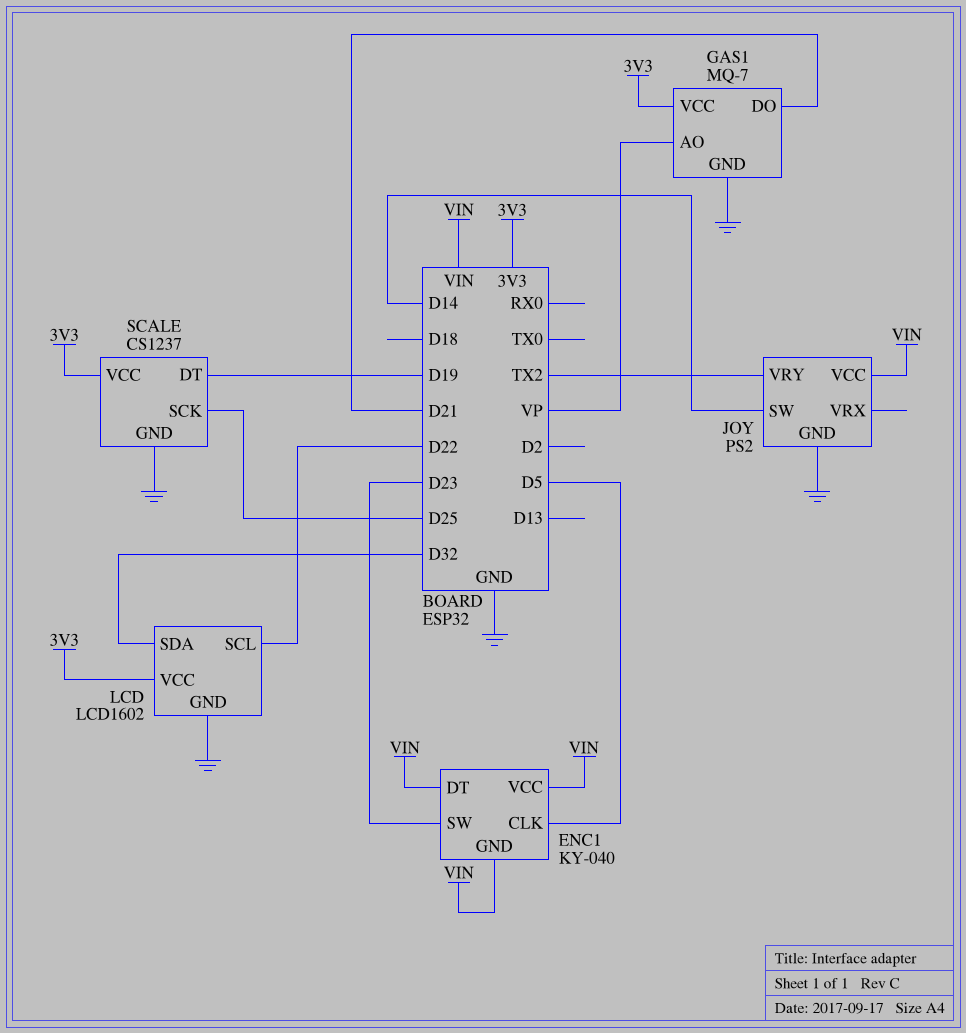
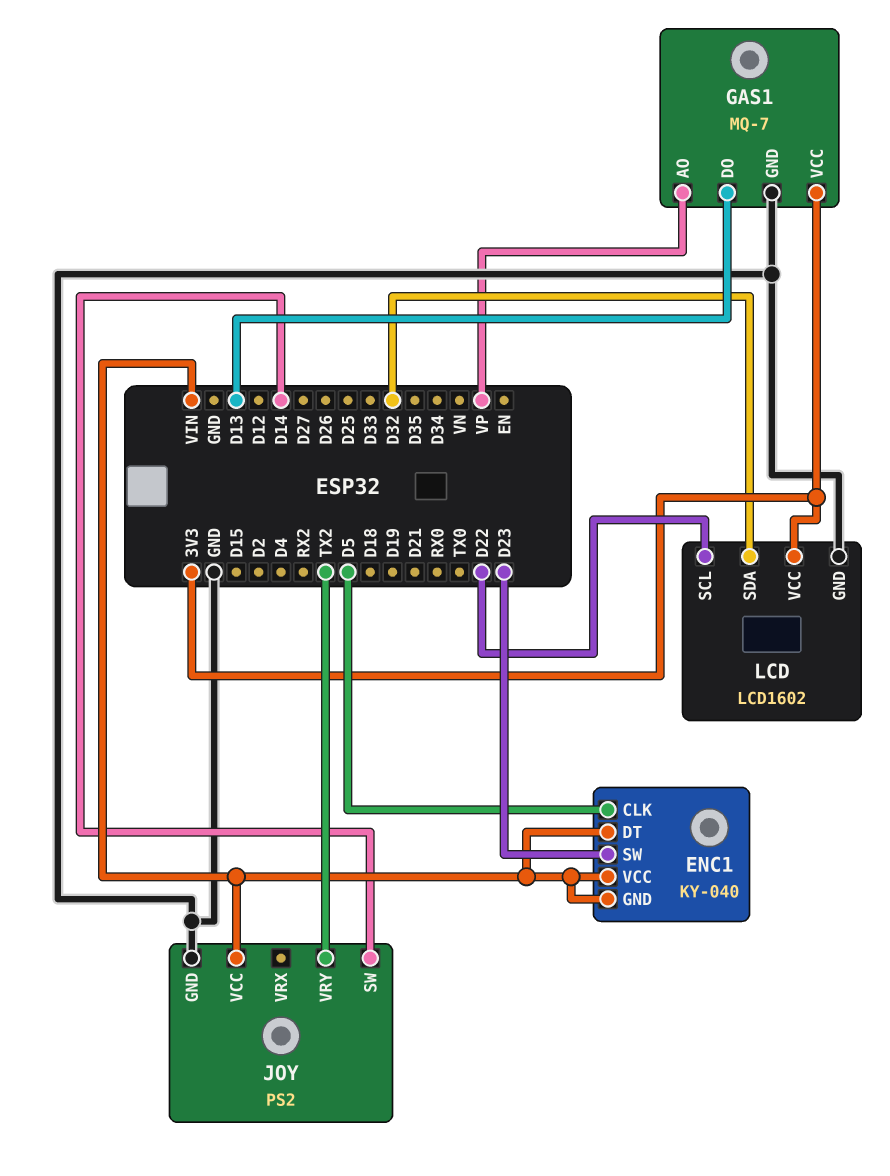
GAS1 pin DO: D21 -> D13
SCALE: CS1237 -> none
SCALE pin DT: D19 -> none
SCALE pin GND: GND -> none
SCALE pin SCK: D25 -> none
SCALE pin VCC: 3V3 -> none

